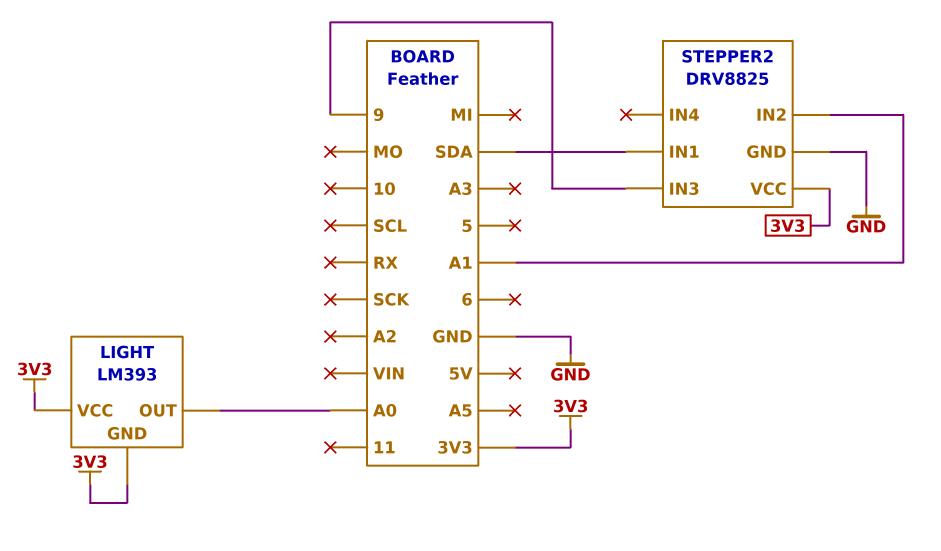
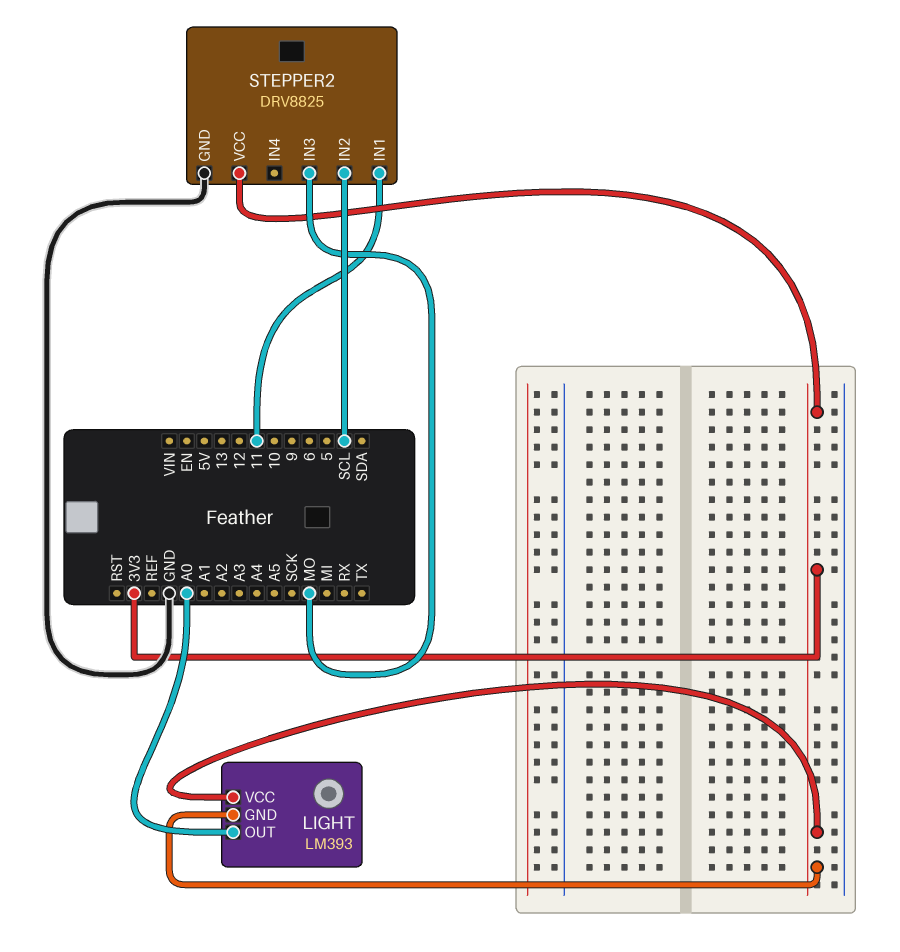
STEPPER2 pin IN1: SDA -> 11
STEPPER2 pin IN2: A1 -> SCL
STEPPER2 pin IN3: 9 -> MO

